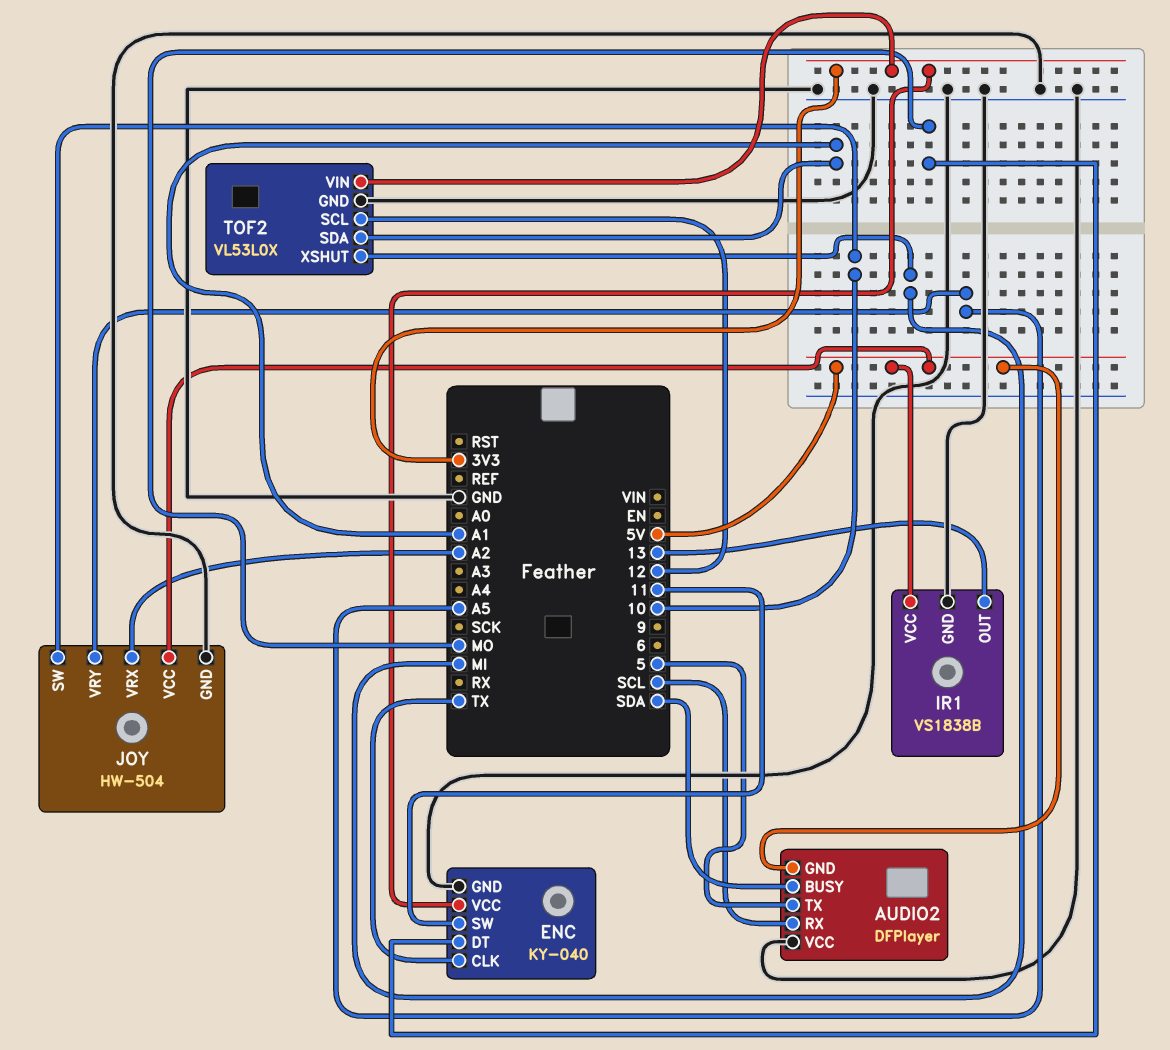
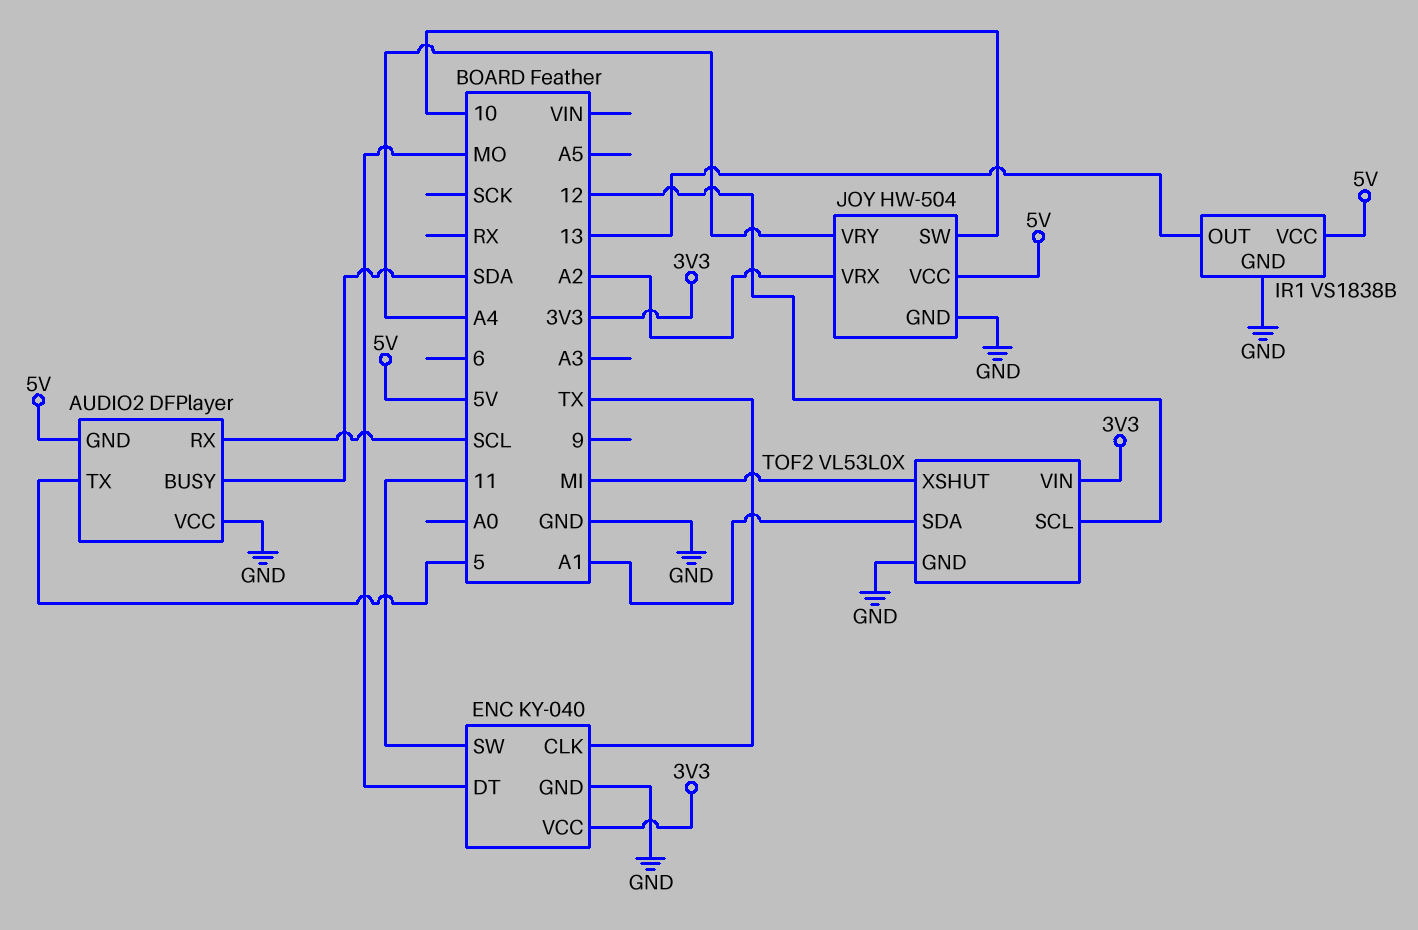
JOY pin VRY: A5 -> A4

